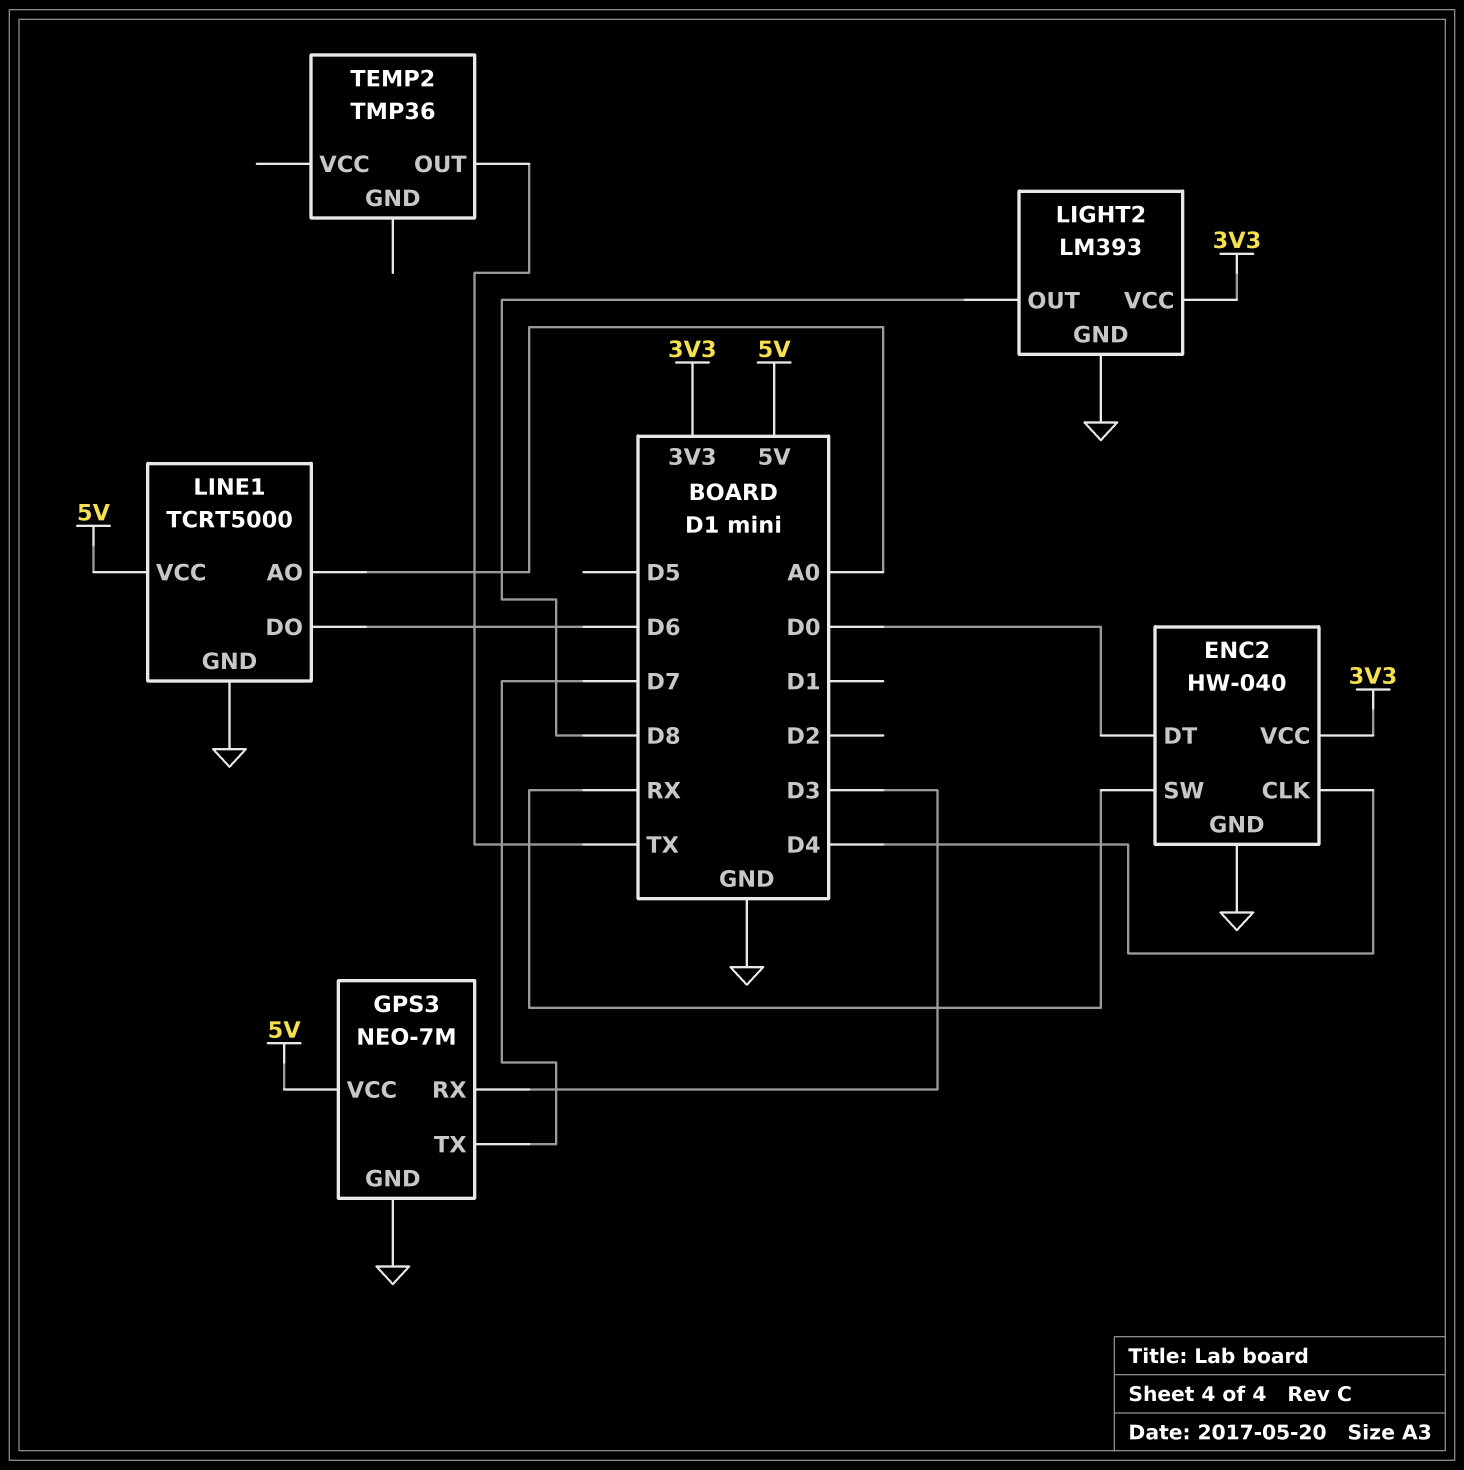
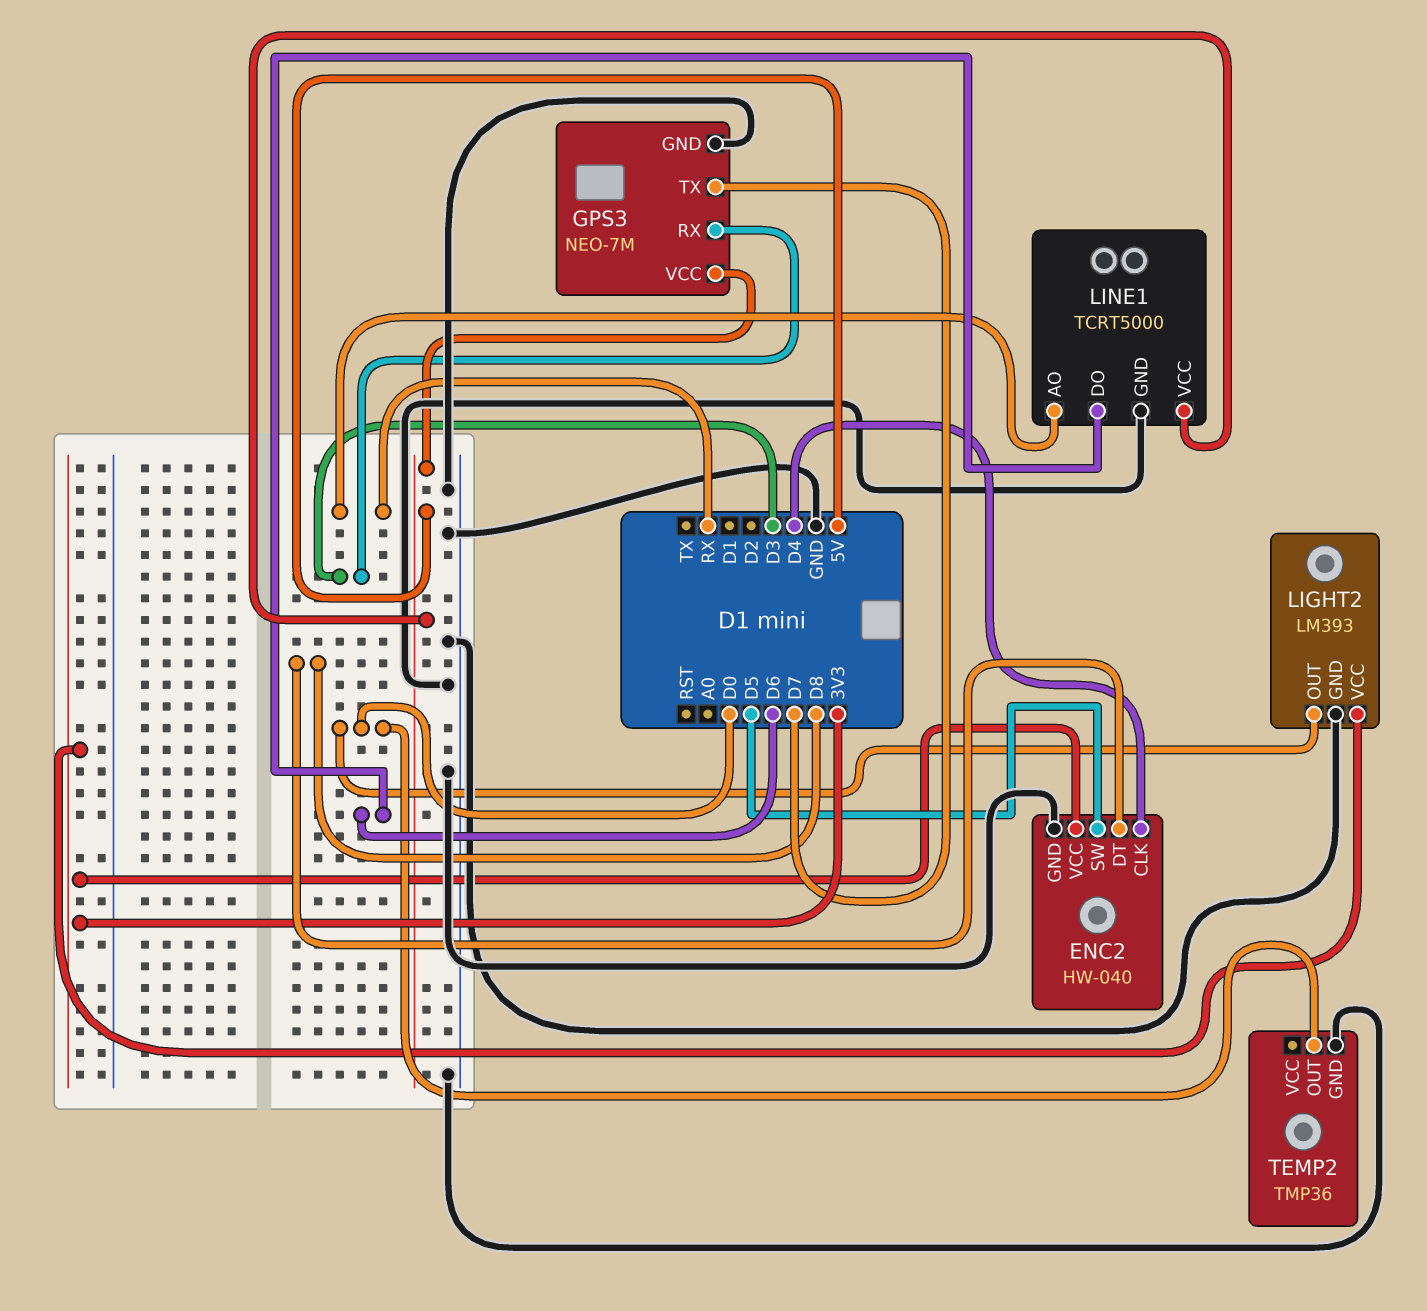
ENC2 pin DT: D0 -> D8
ENC2 pin SW: RX -> D5
LIGHT2 pin OUT: D8 -> D0
LINE1 pin AO: A0 -> RX
TEMP2 pin GND: none -> GND
TEMP2 pin OUT: TX -> D0

